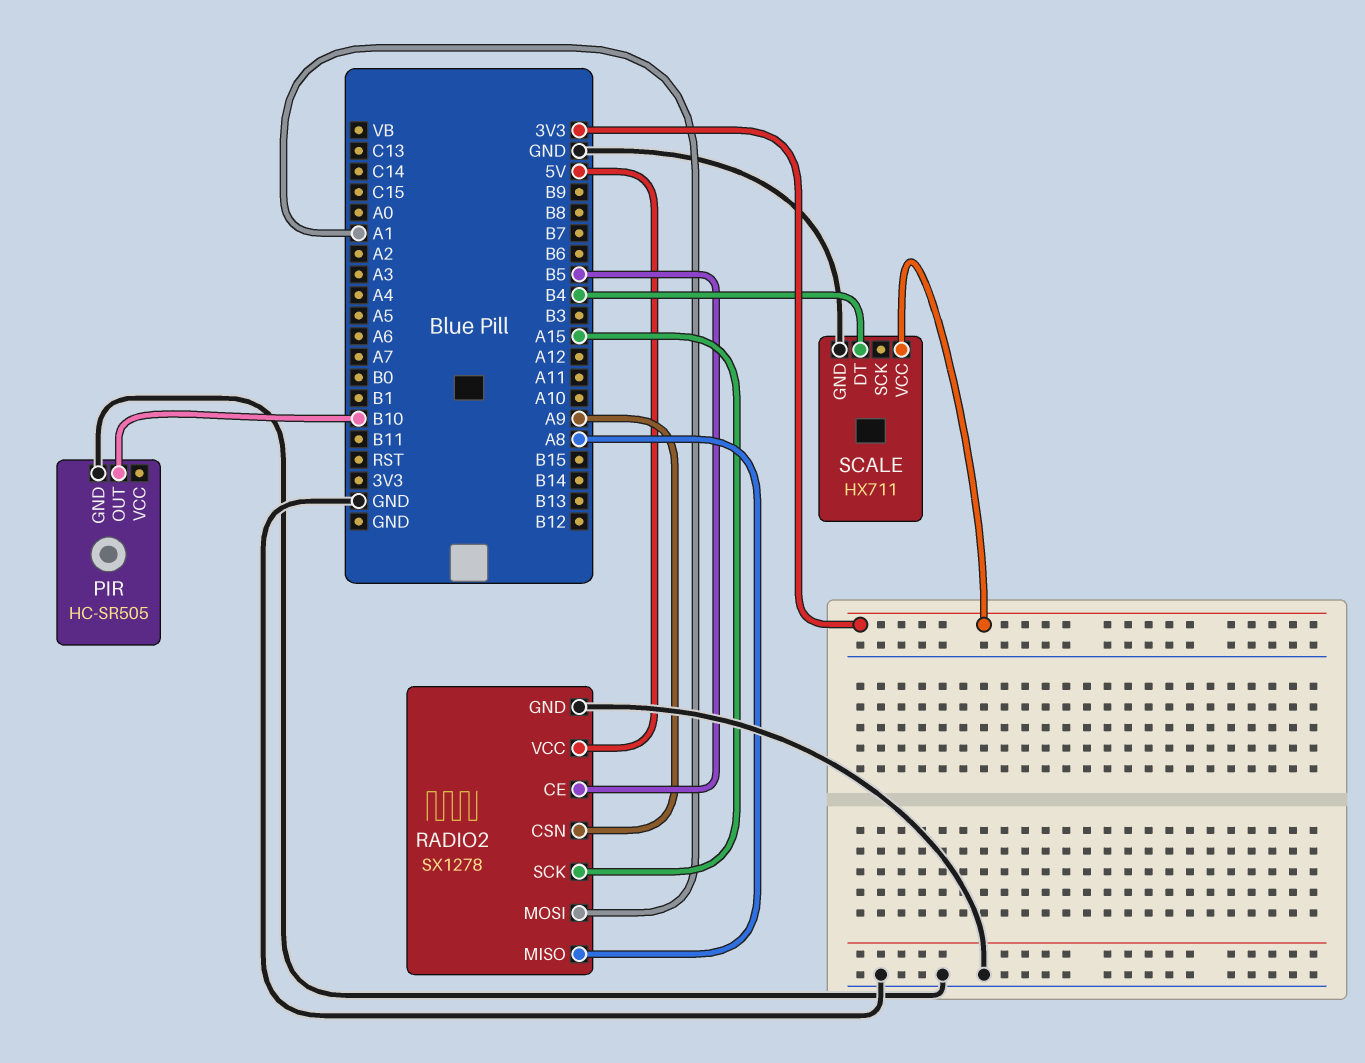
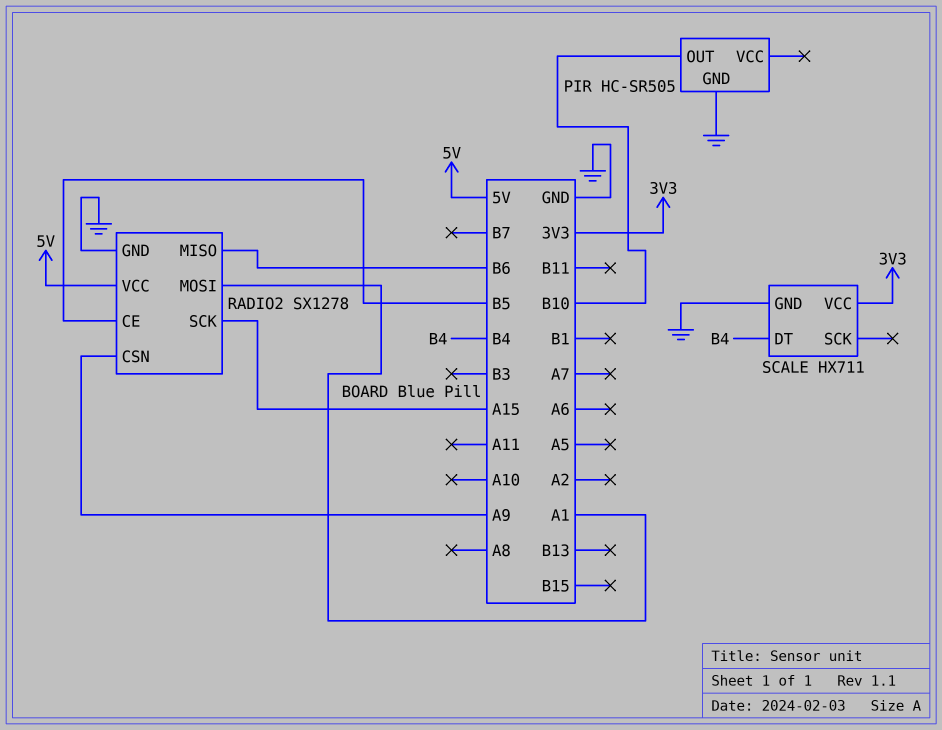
RADIO2 pin MISO: A8 -> B6

